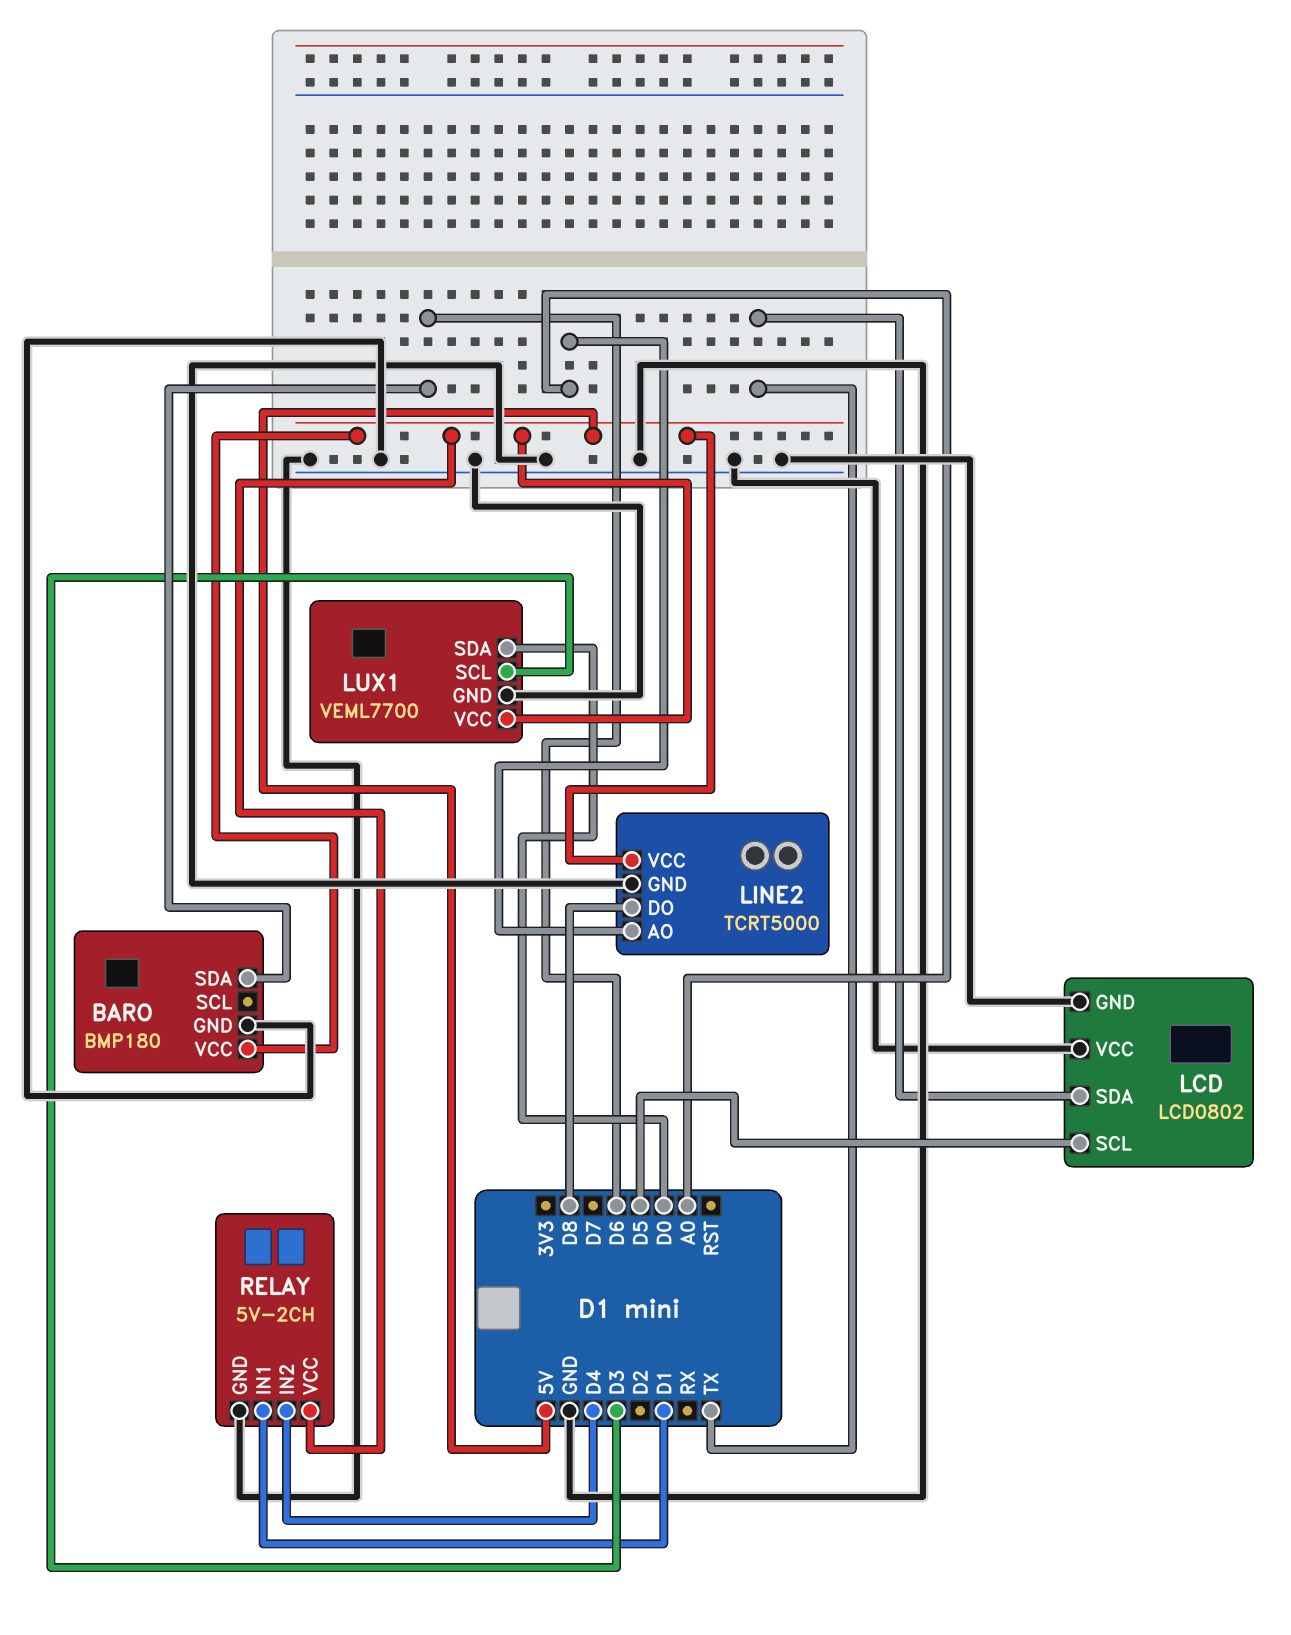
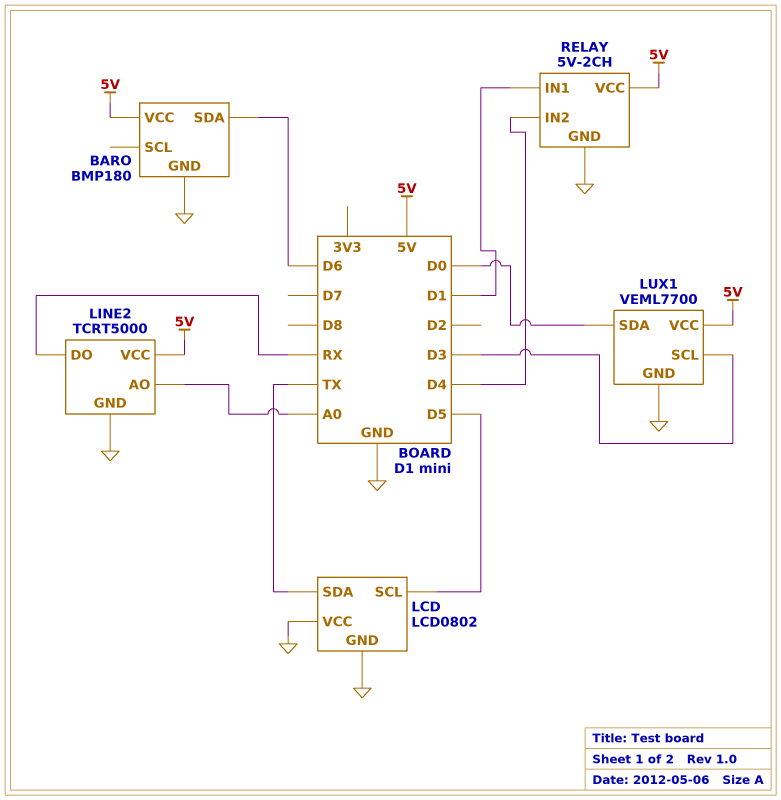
LINE2 pin DO: D8 -> RX

